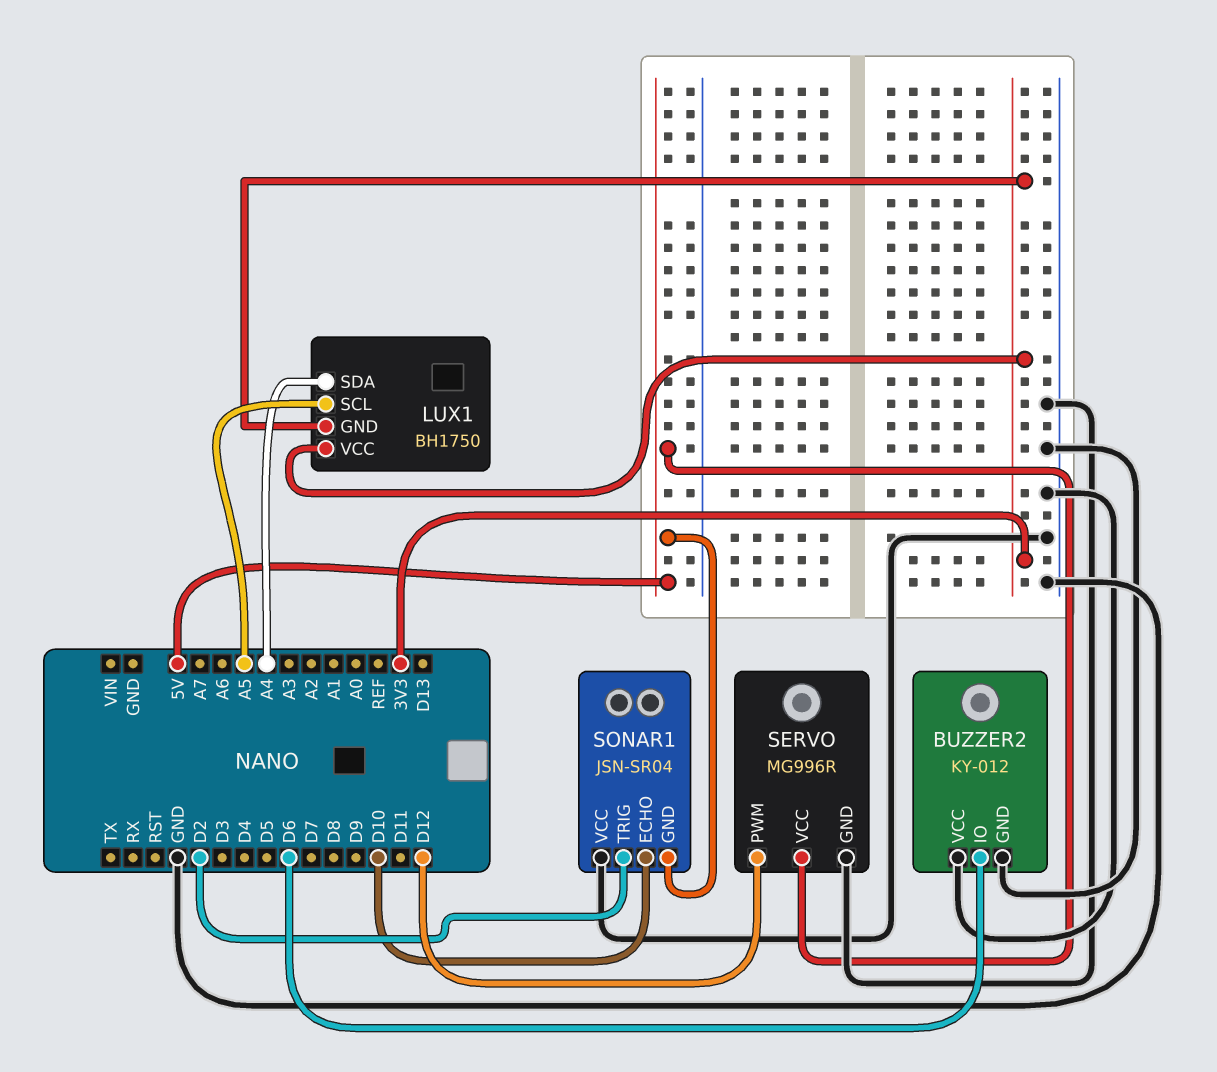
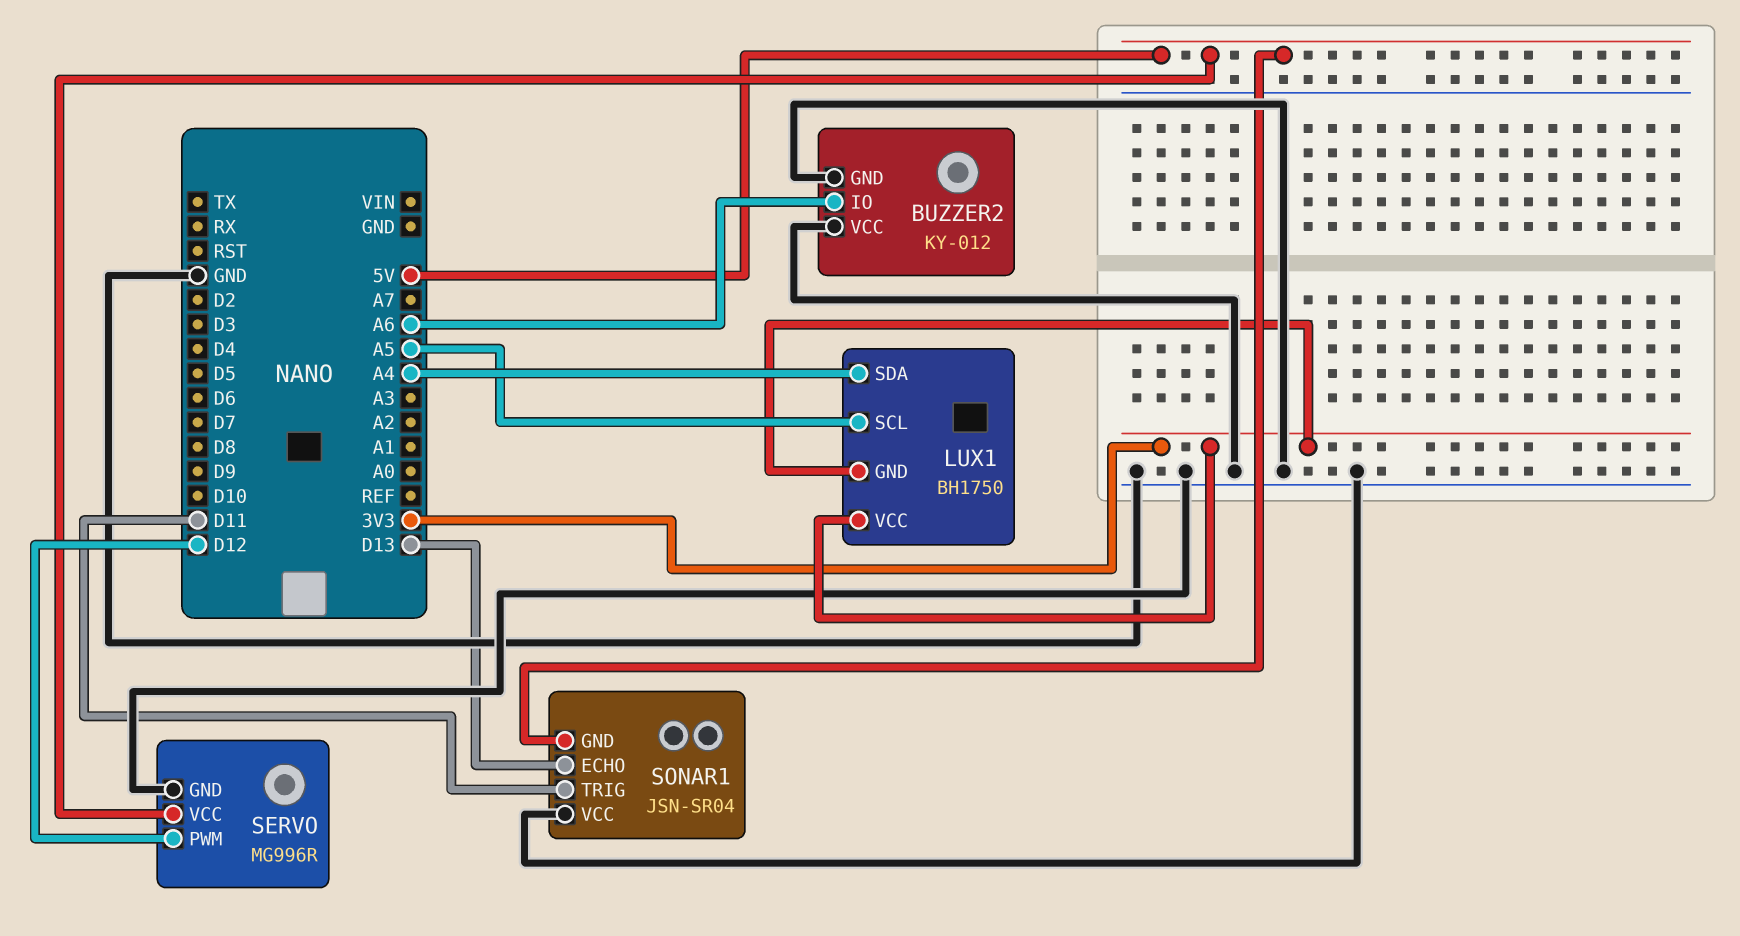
BUZZER2 pin IO: D6 -> A6
SONAR1 pin ECHO: D10 -> D13
SONAR1 pin TRIG: D2 -> D11

